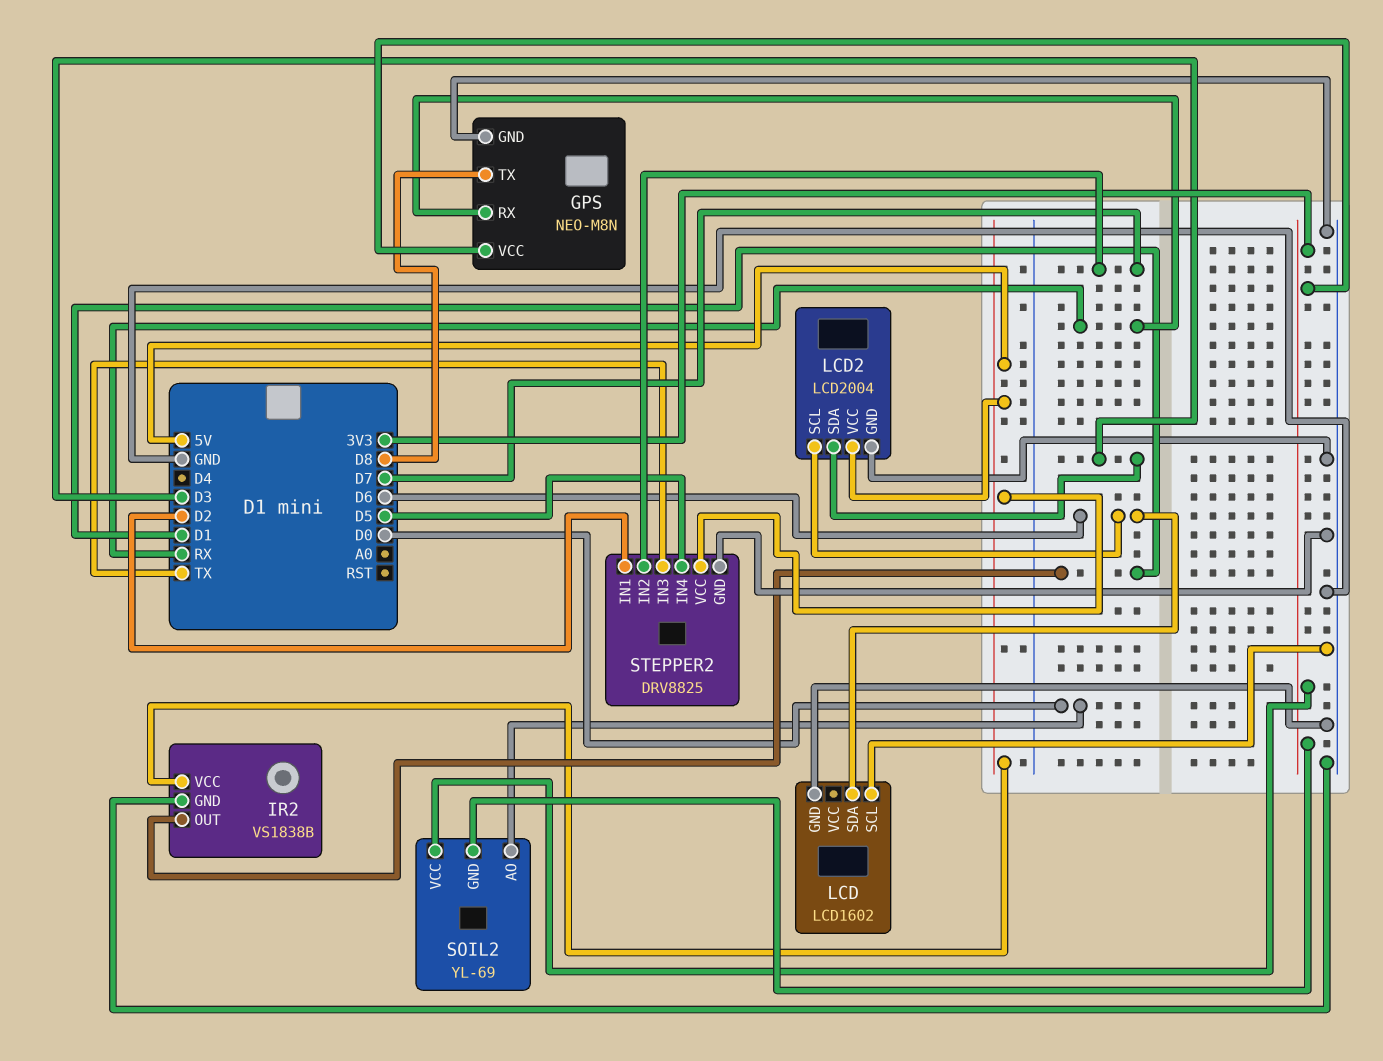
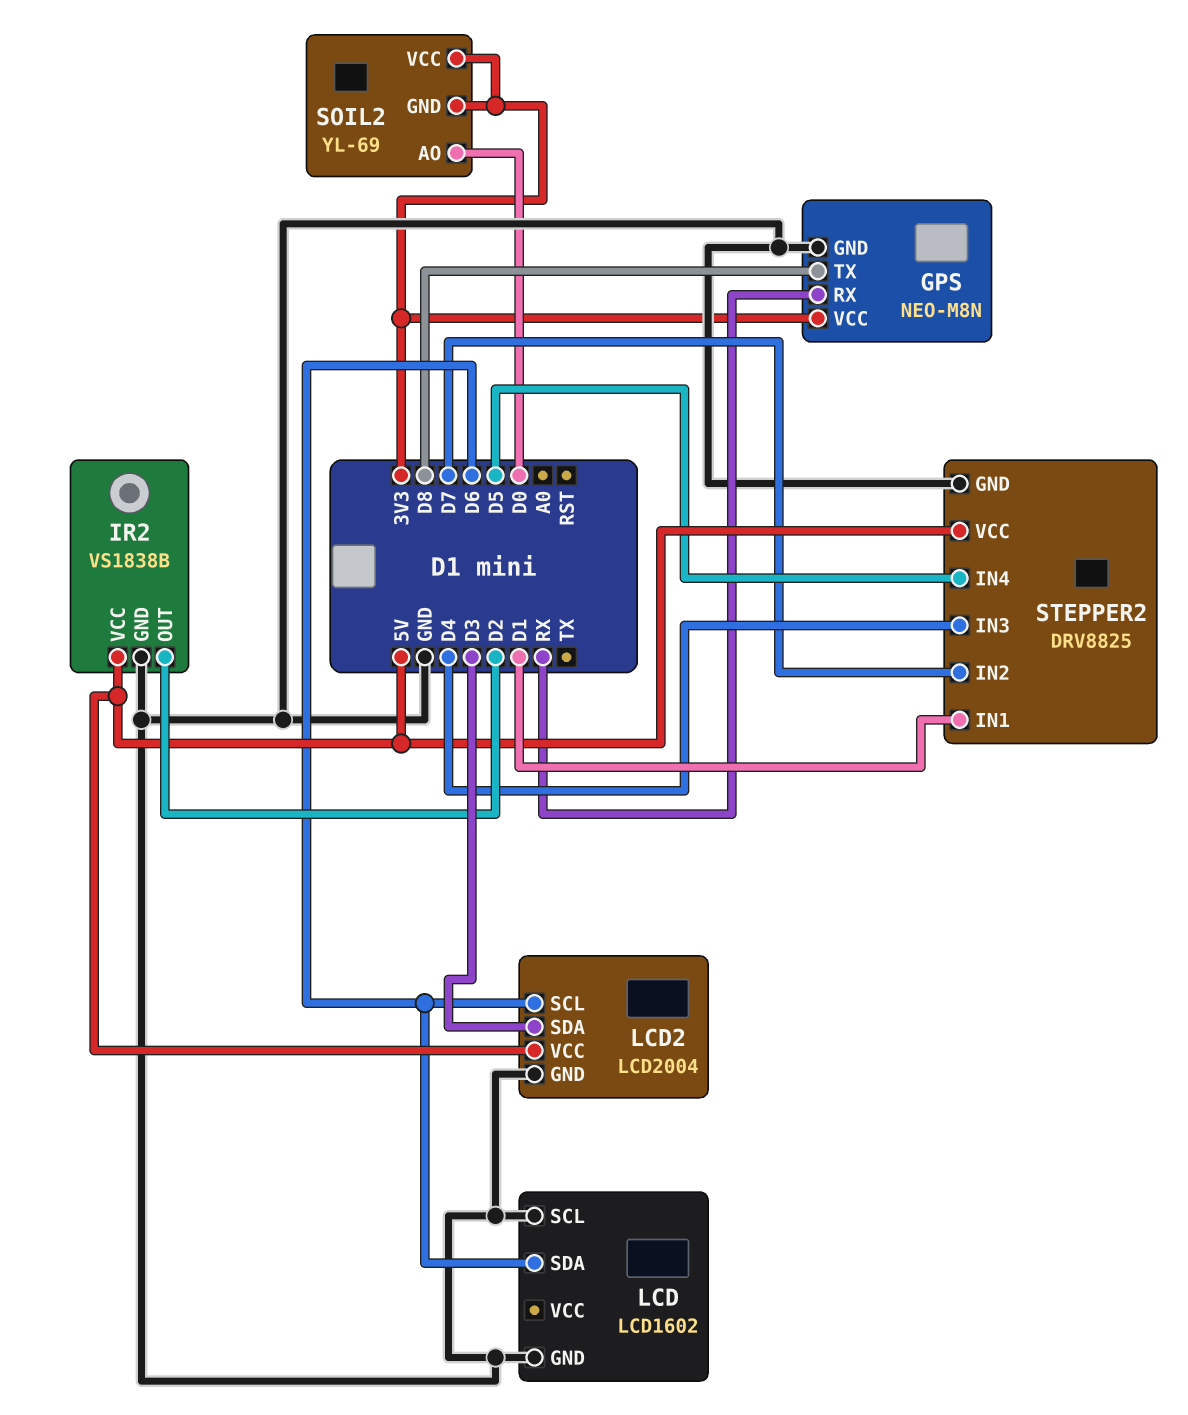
IR2 pin OUT: D1 -> D2
STEPPER2 pin IN1: D2 -> D1
STEPPER2 pin IN3: TX -> D4

